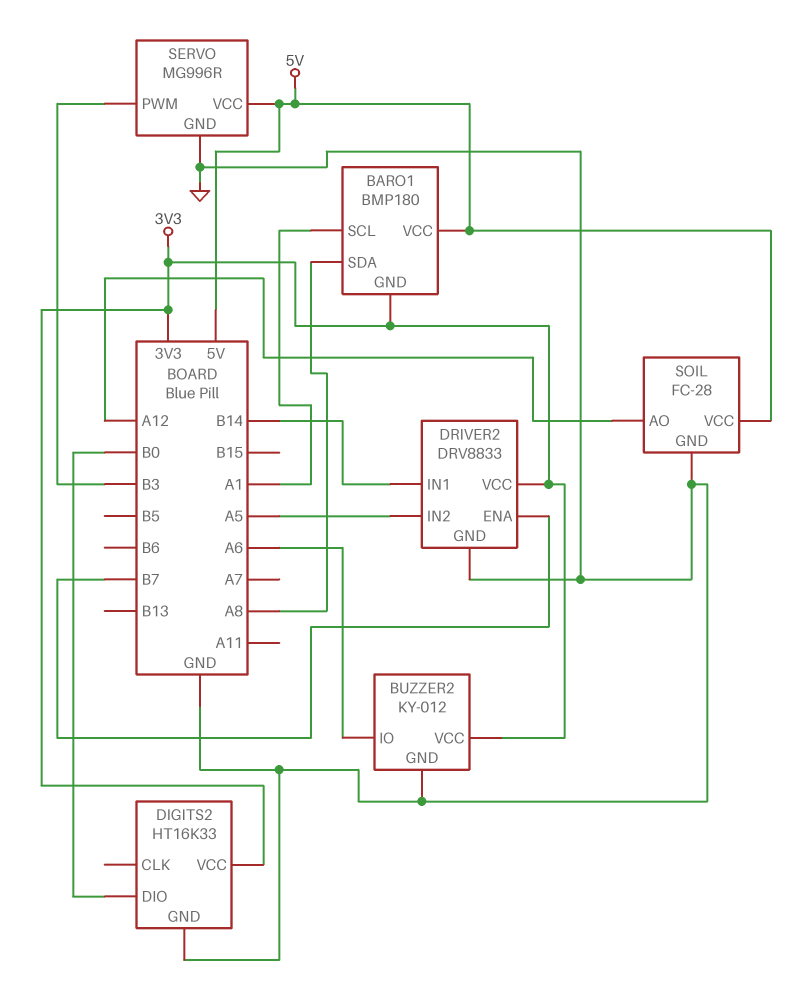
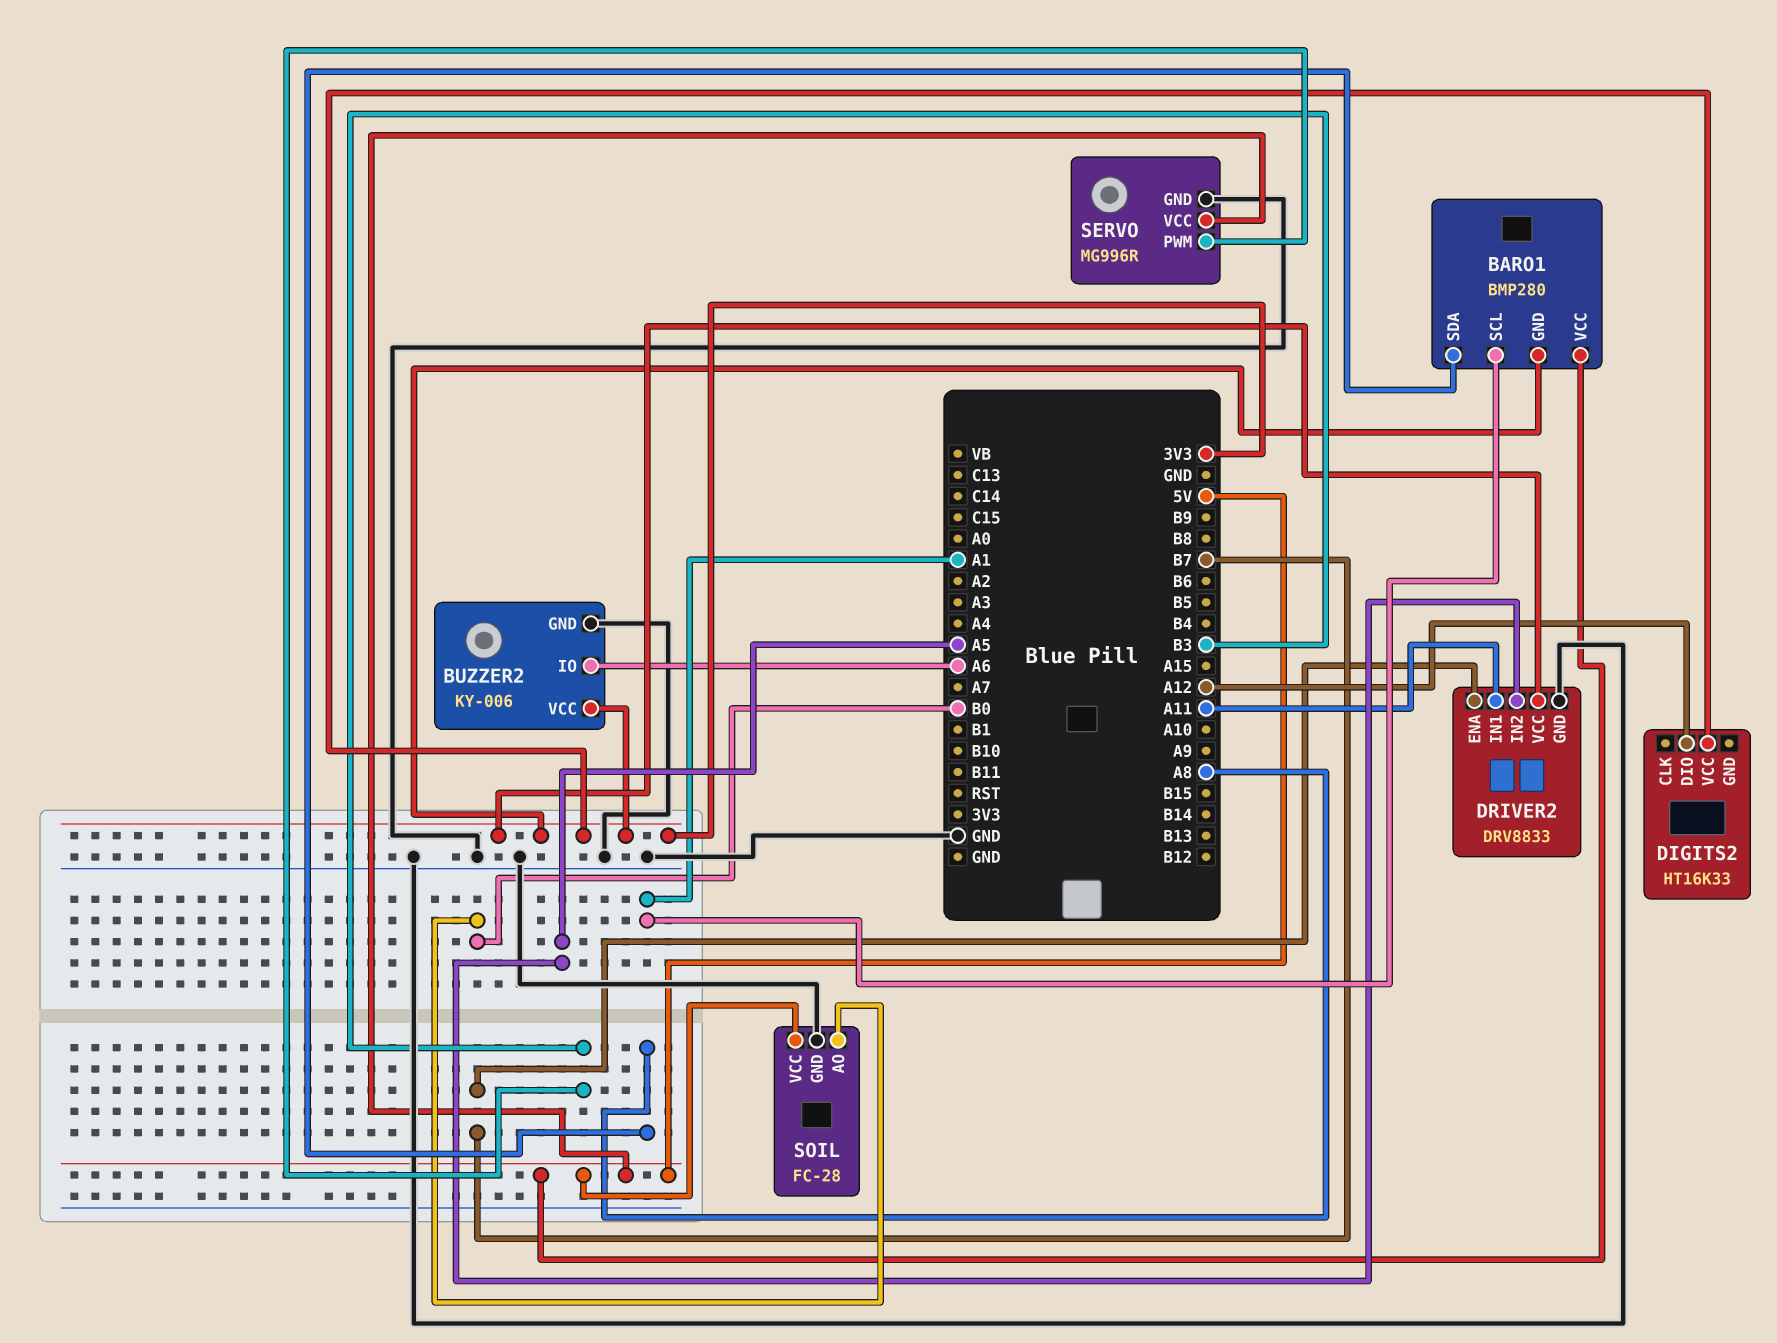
BARO1: BMP180 -> BMP280
BUZZER2: KY-012 -> KY-006
DIGITS2 pin DIO: B0 -> A12
DIGITS2 pin GND: GND -> none
DRIVER2 pin IN1: B14 -> A11
SOIL pin AO: A12 -> B0

